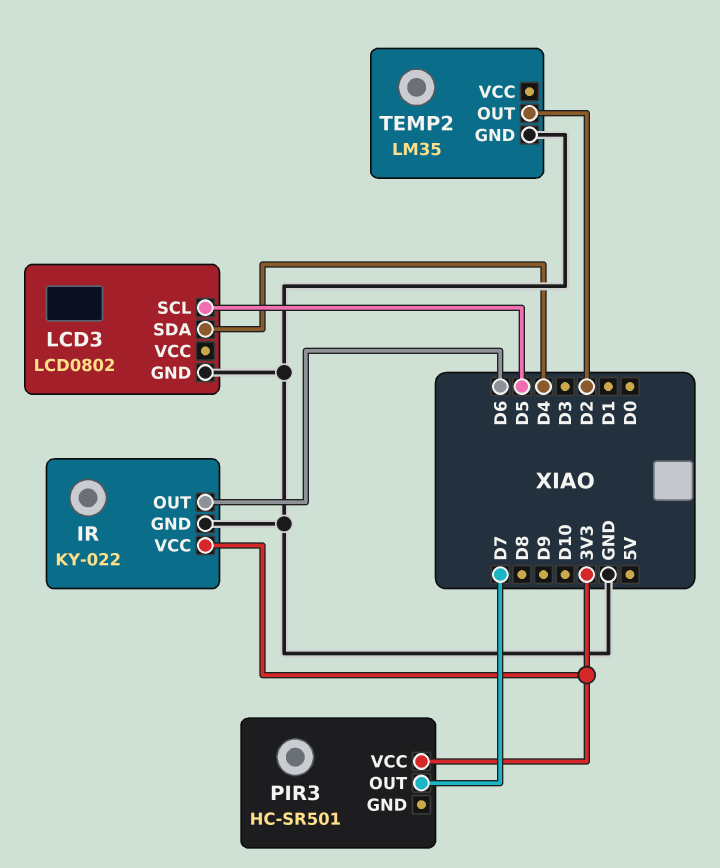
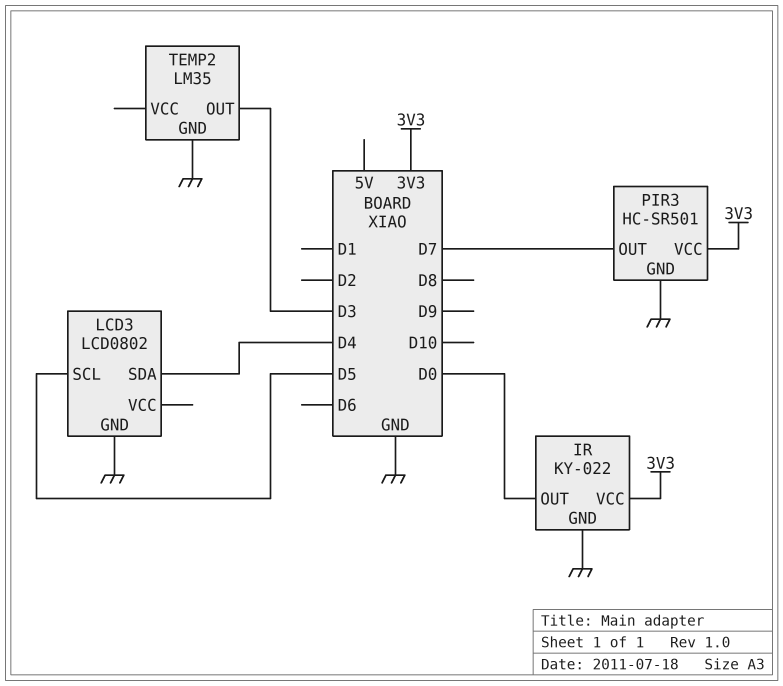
IR pin OUT: D6 -> D0
PIR3 pin GND: none -> GND
TEMP2 pin OUT: D2 -> D3

